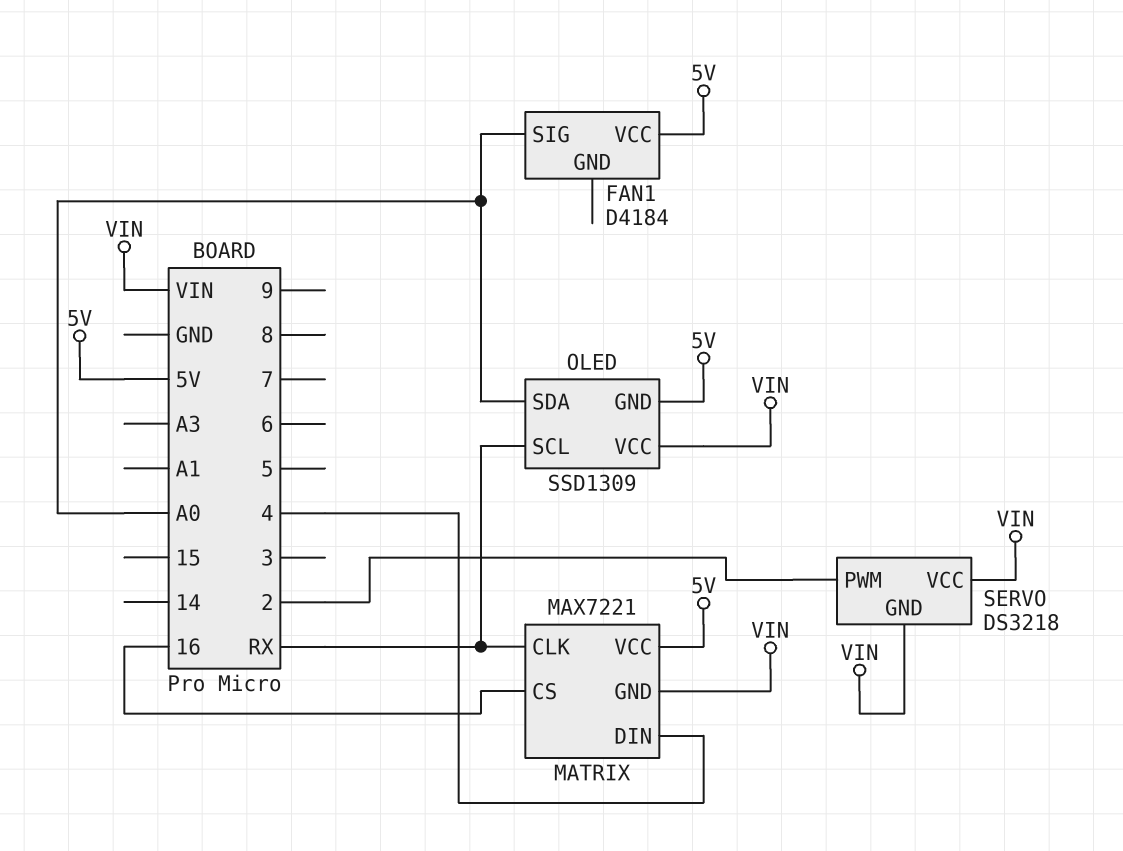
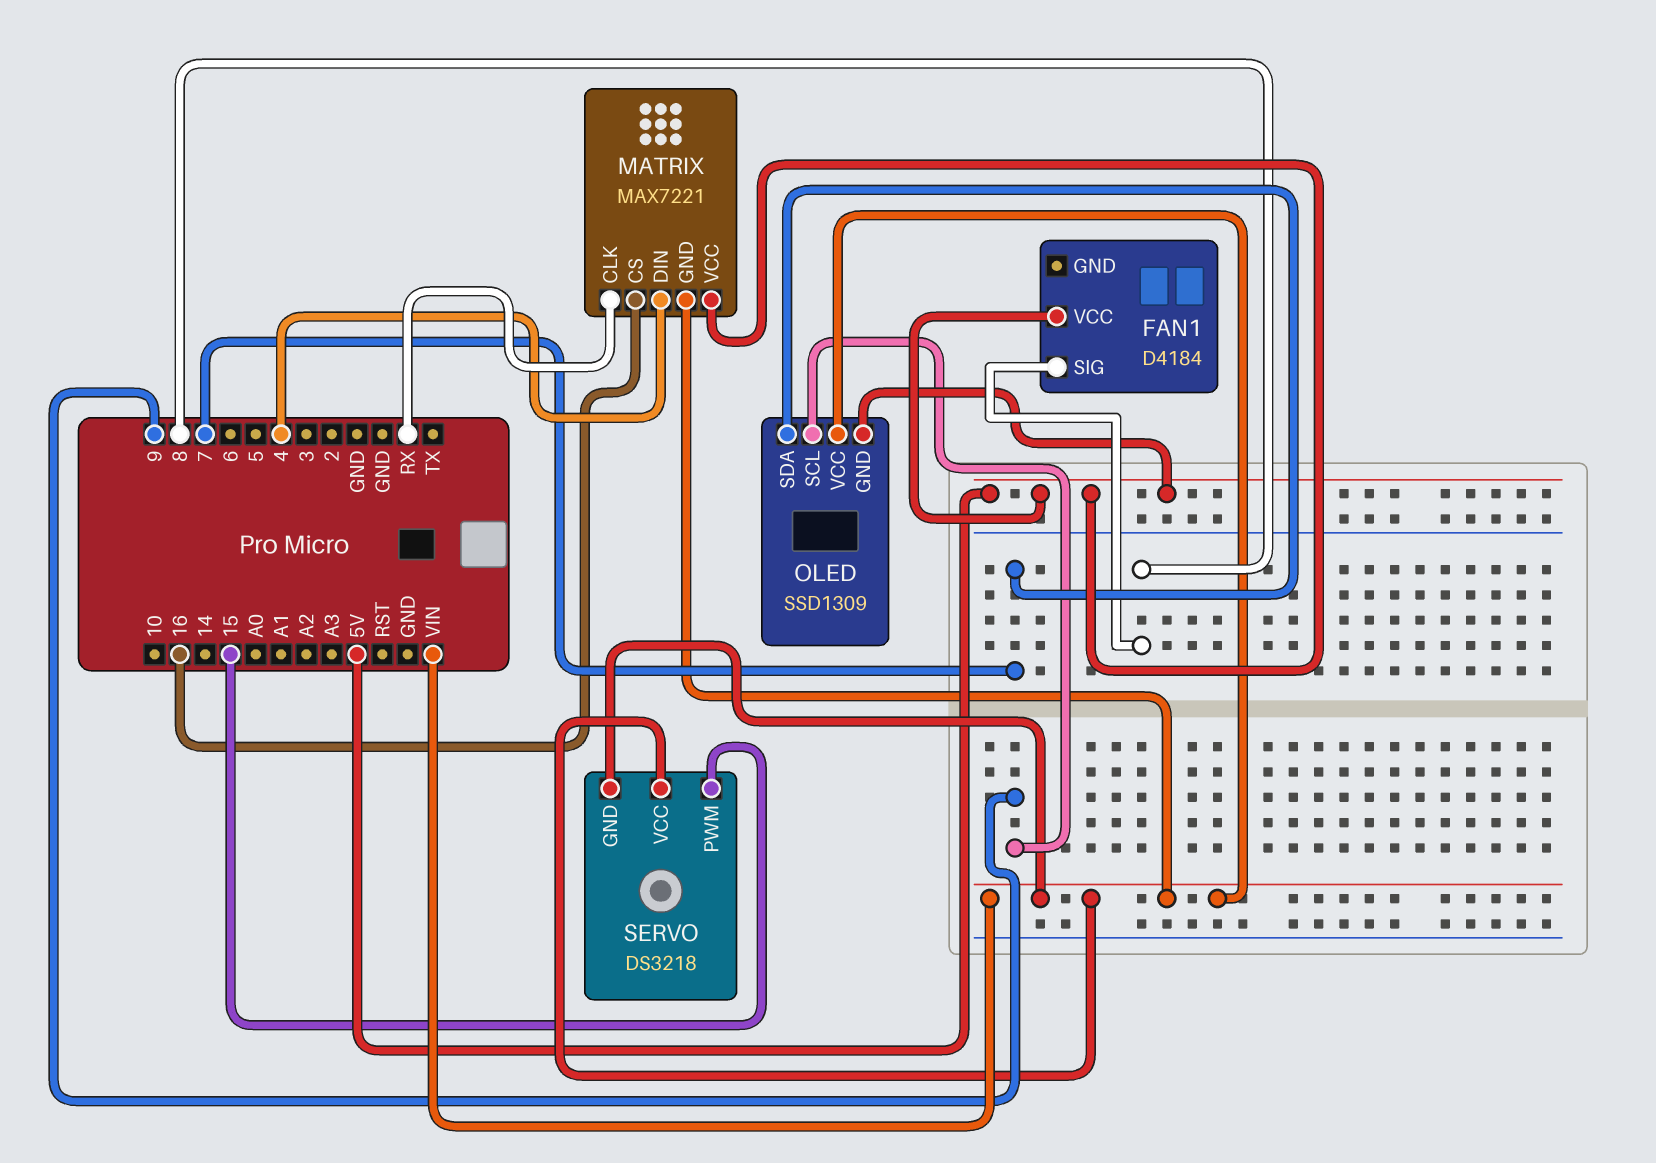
FAN1 pin SIG: A0 -> 8
OLED pin SCL: RX -> 9
OLED pin SDA: A0 -> 7
SERVO pin PWM: 2 -> 15

